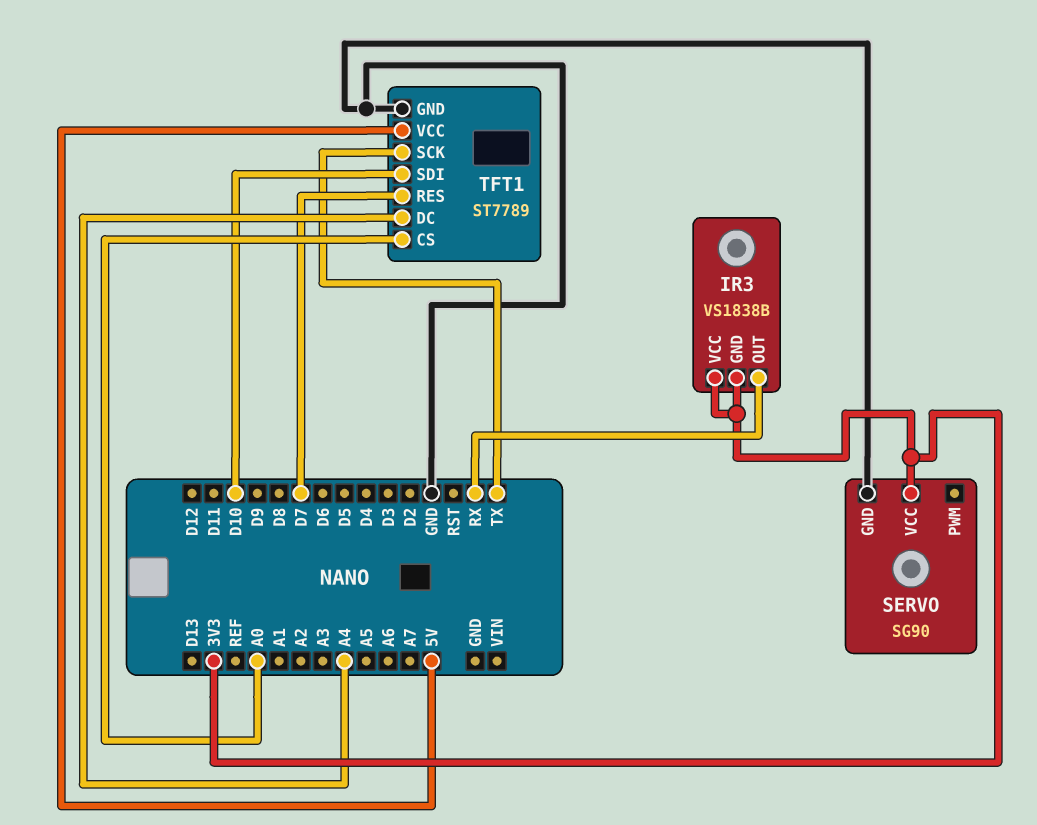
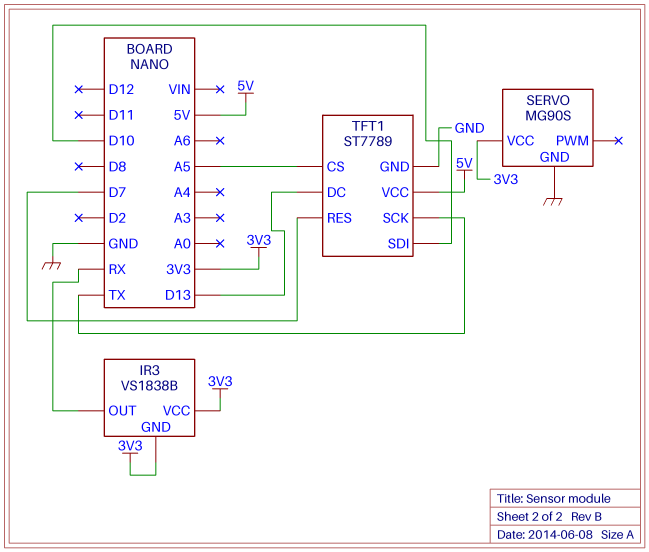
SERVO: SG90 -> MG90S
TFT1 pin CS: A0 -> A5
TFT1 pin DC: A4 -> D13

